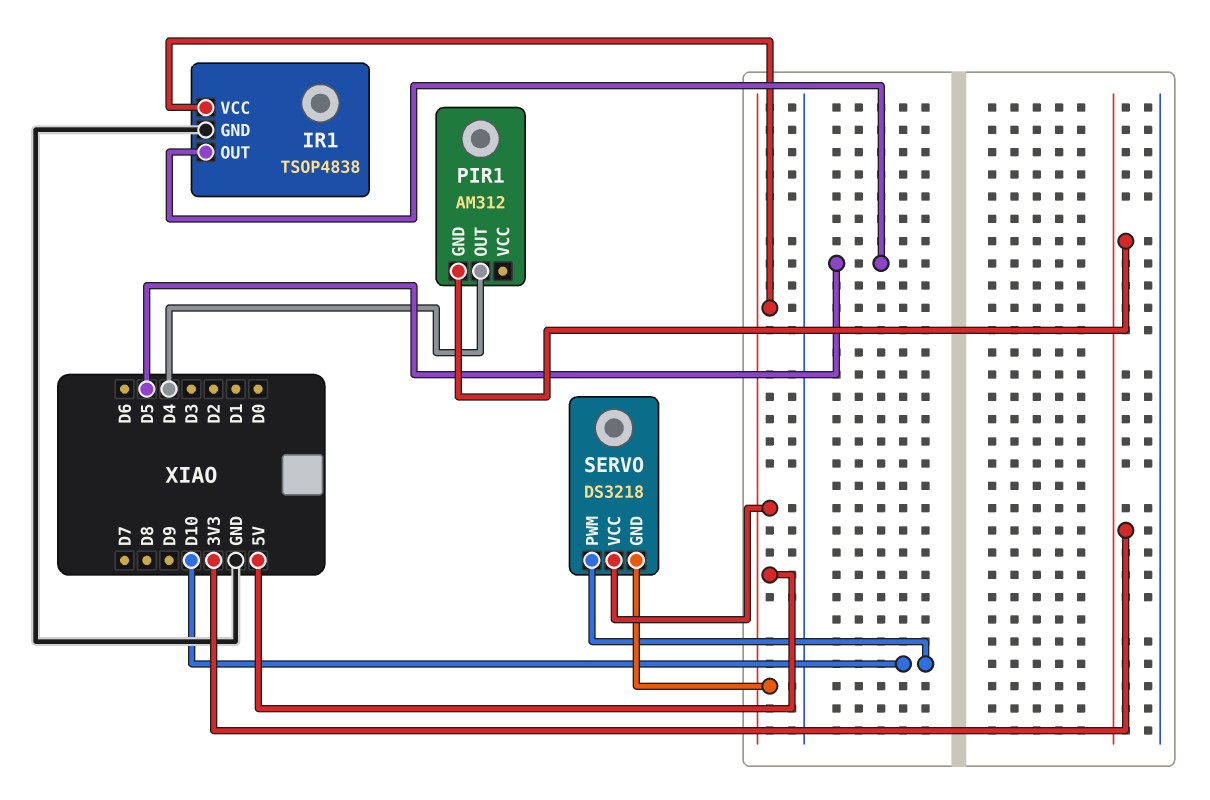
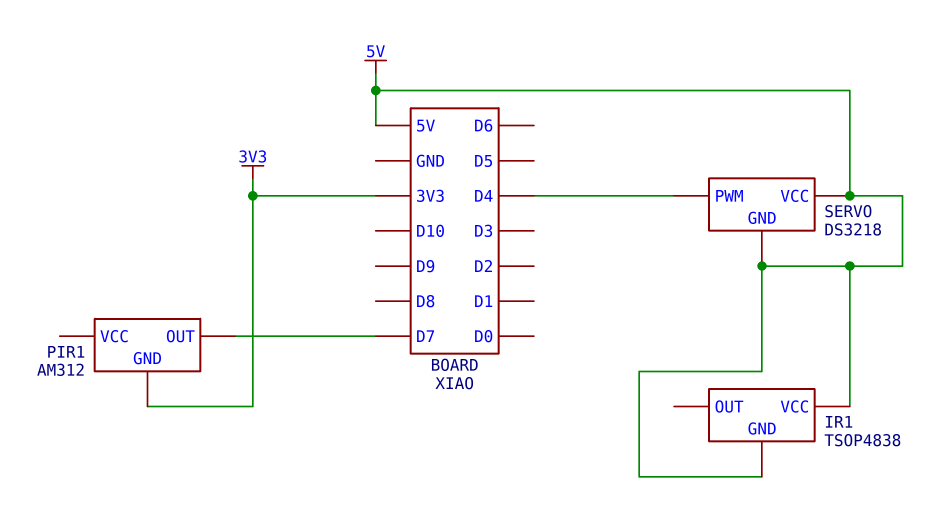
IR1 pin GND: GND -> 5V
IR1 pin OUT: D5 -> none
PIR1 pin OUT: D4 -> D7
SERVO pin PWM: D10 -> D4

